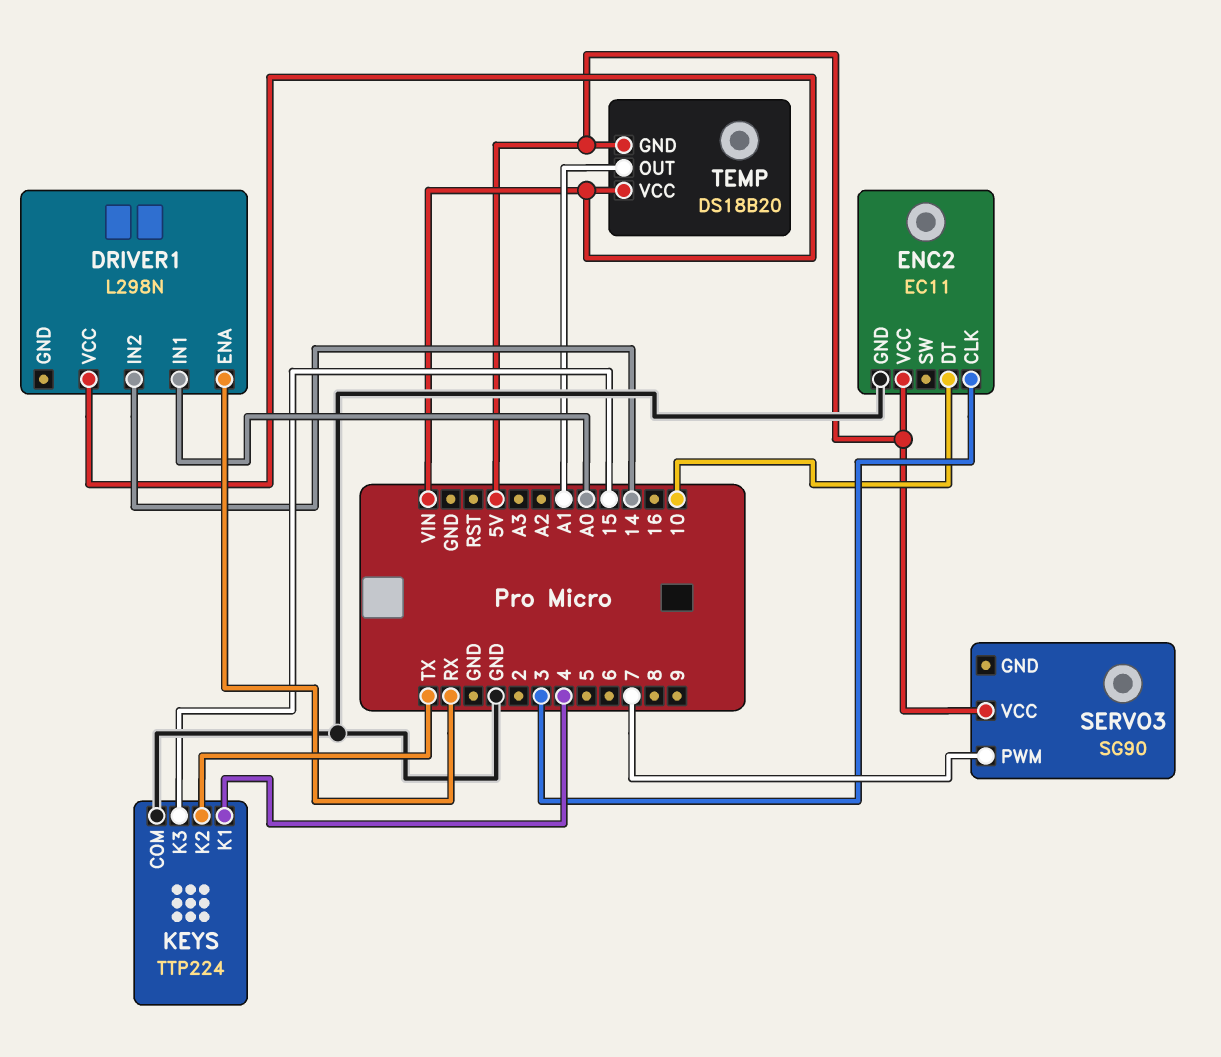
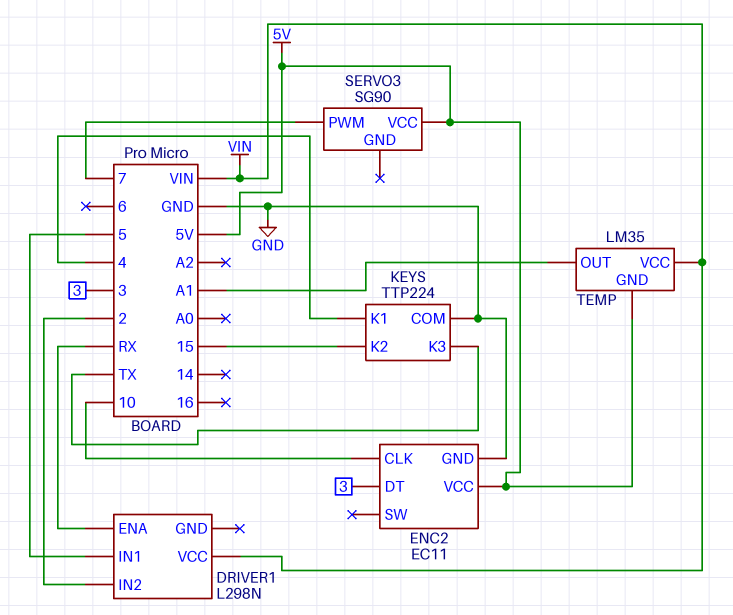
DRIVER1 pin IN1: A0 -> 5
DRIVER1 pin IN2: 14 -> 2
ENC2 pin CLK: 3 -> 10
ENC2 pin DT: 10 -> 3
KEYS pin K2: TX -> 15
KEYS pin K3: 15 -> TX
TEMP: DS18B20 -> LM35

